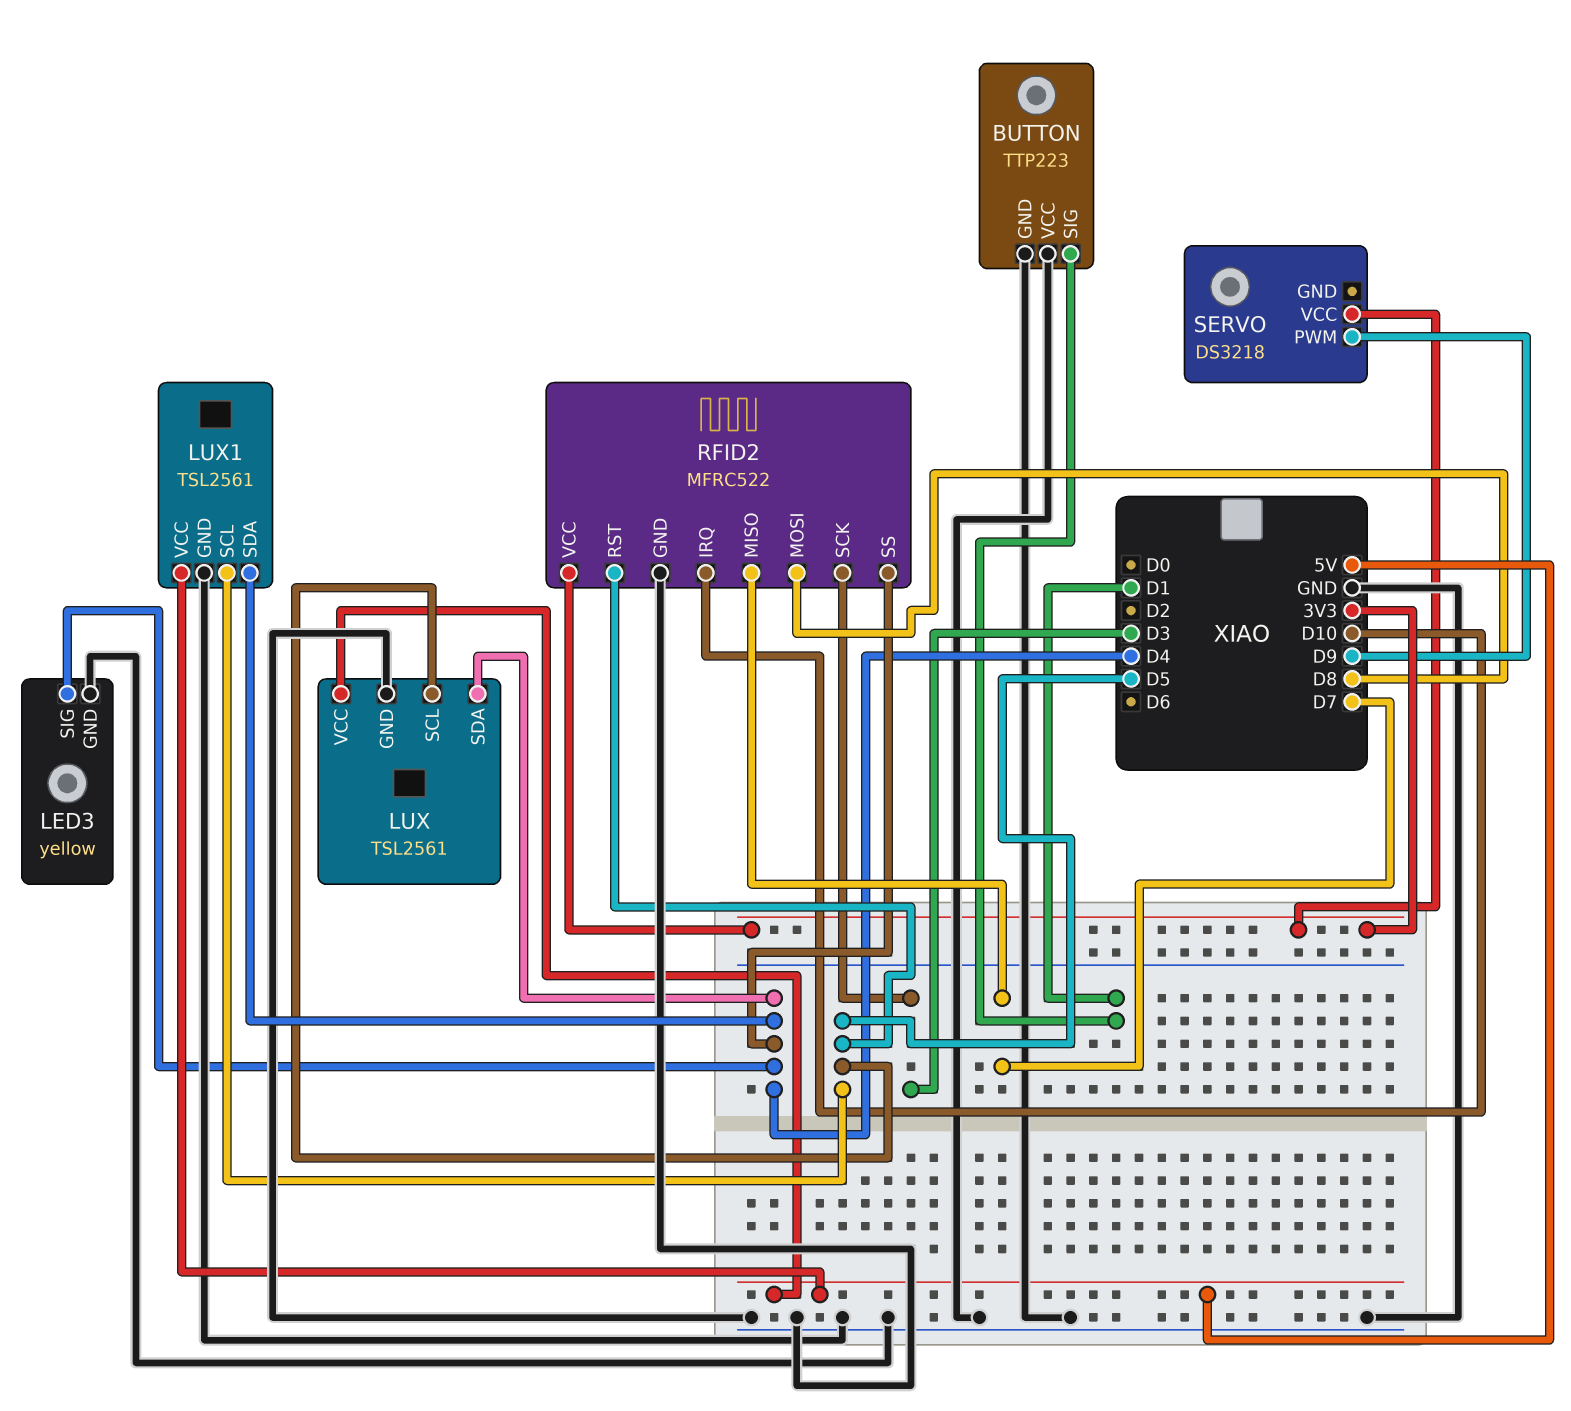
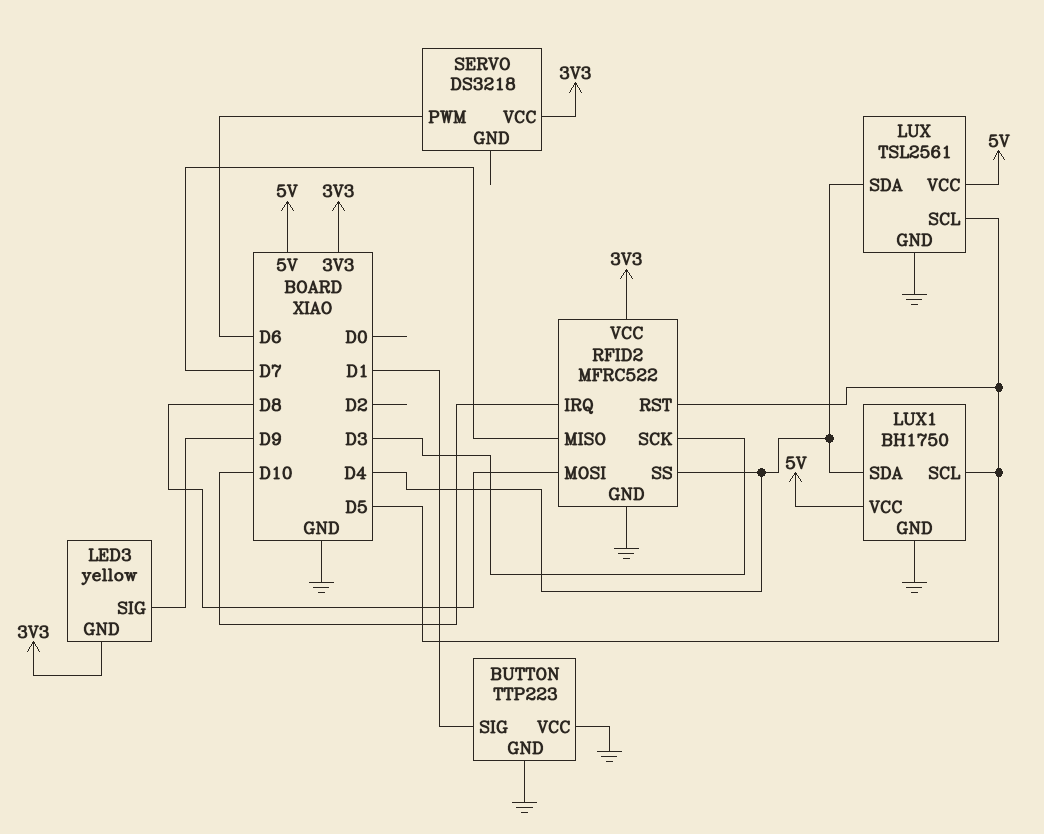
LED3 pin GND: GND -> 3V3
LED3 pin SIG: D4 -> D9
LUX1: TSL2561 -> BH1750
SERVO pin PWM: D9 -> D6

